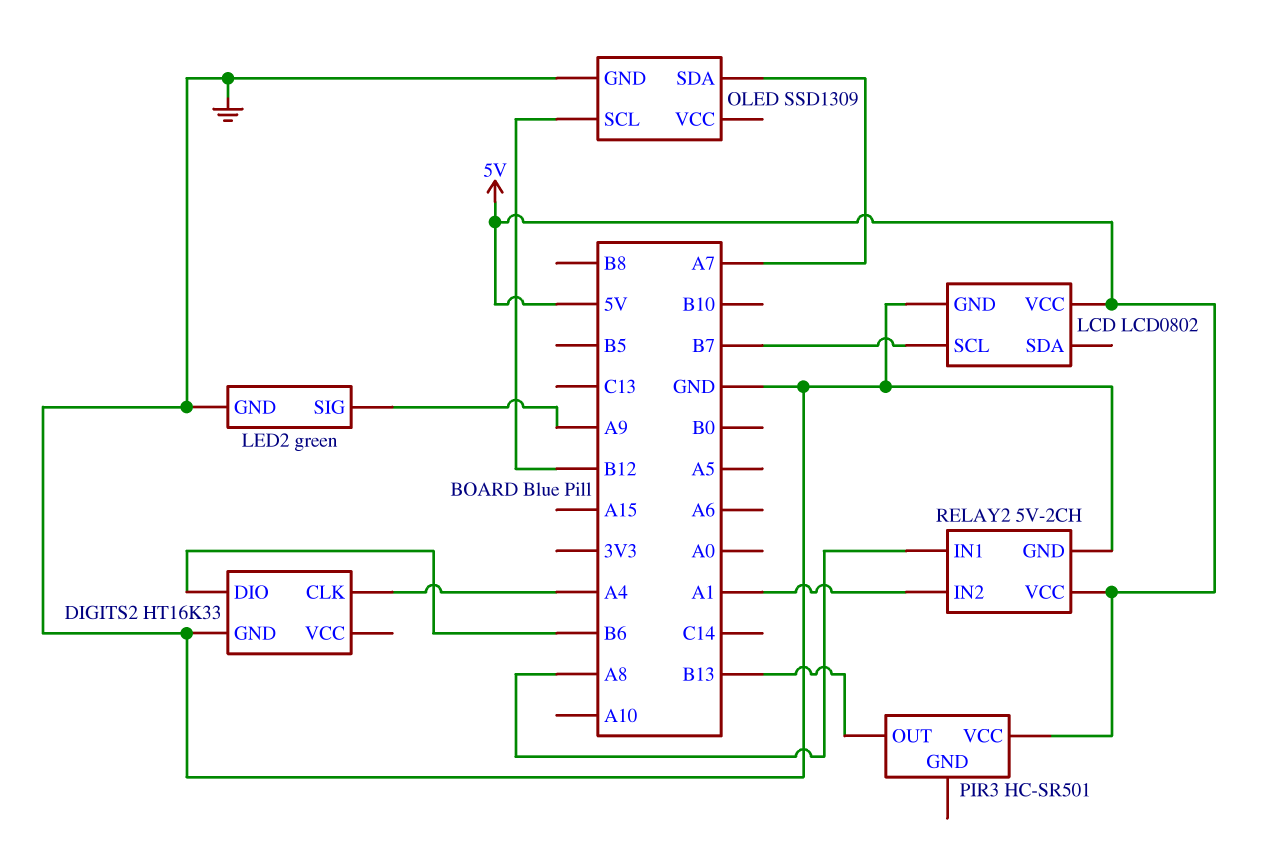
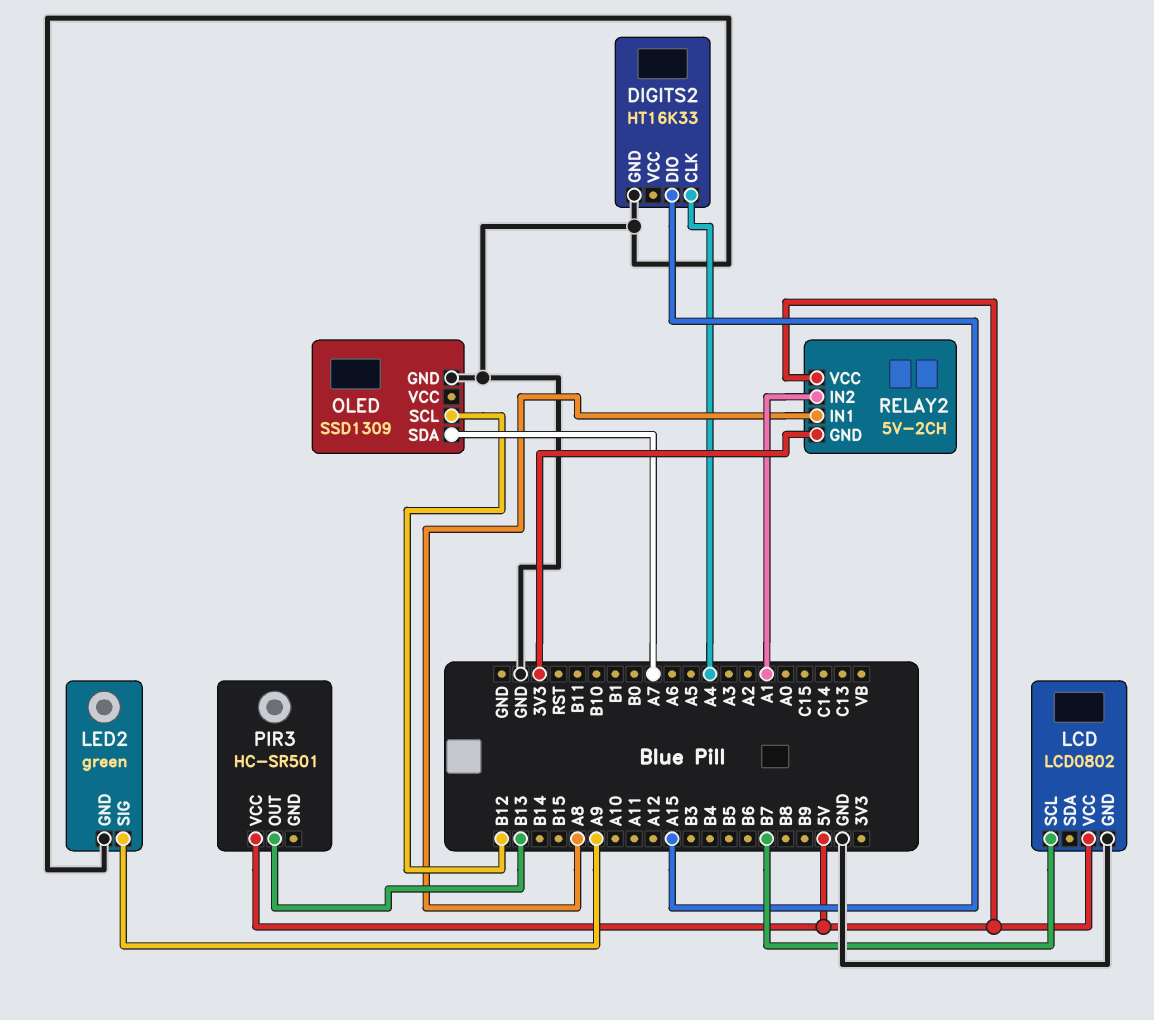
DIGITS2 pin DIO: B6 -> A15
RELAY2 pin GND: GND -> 3V3

